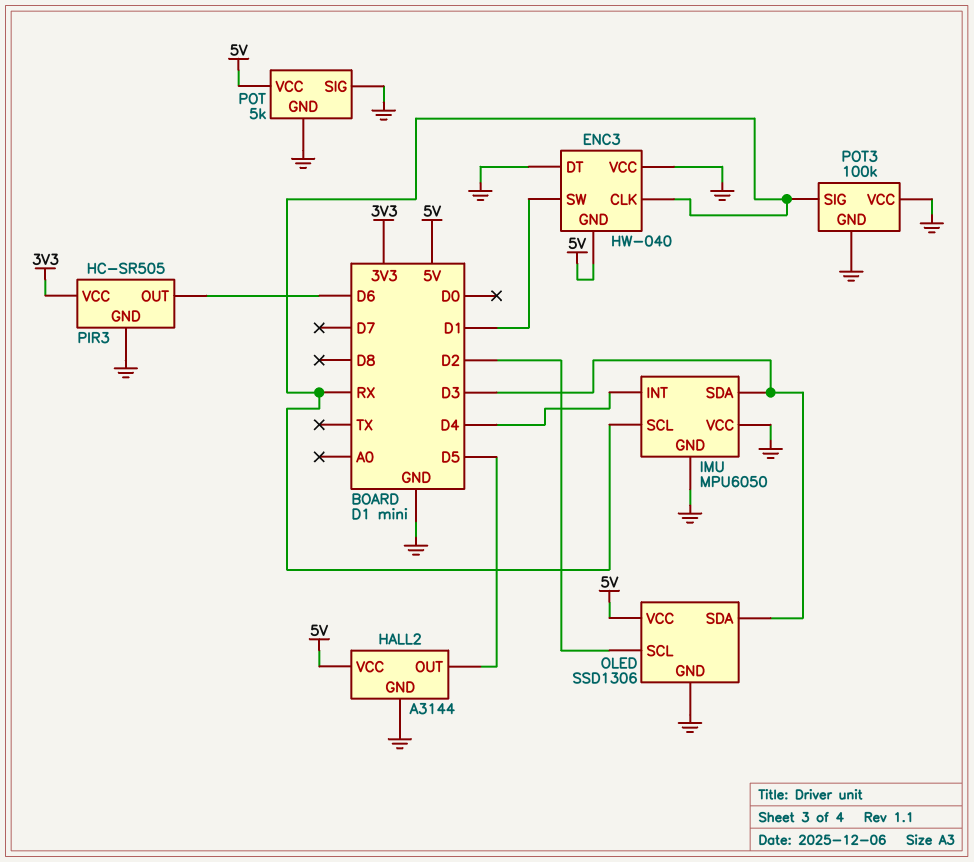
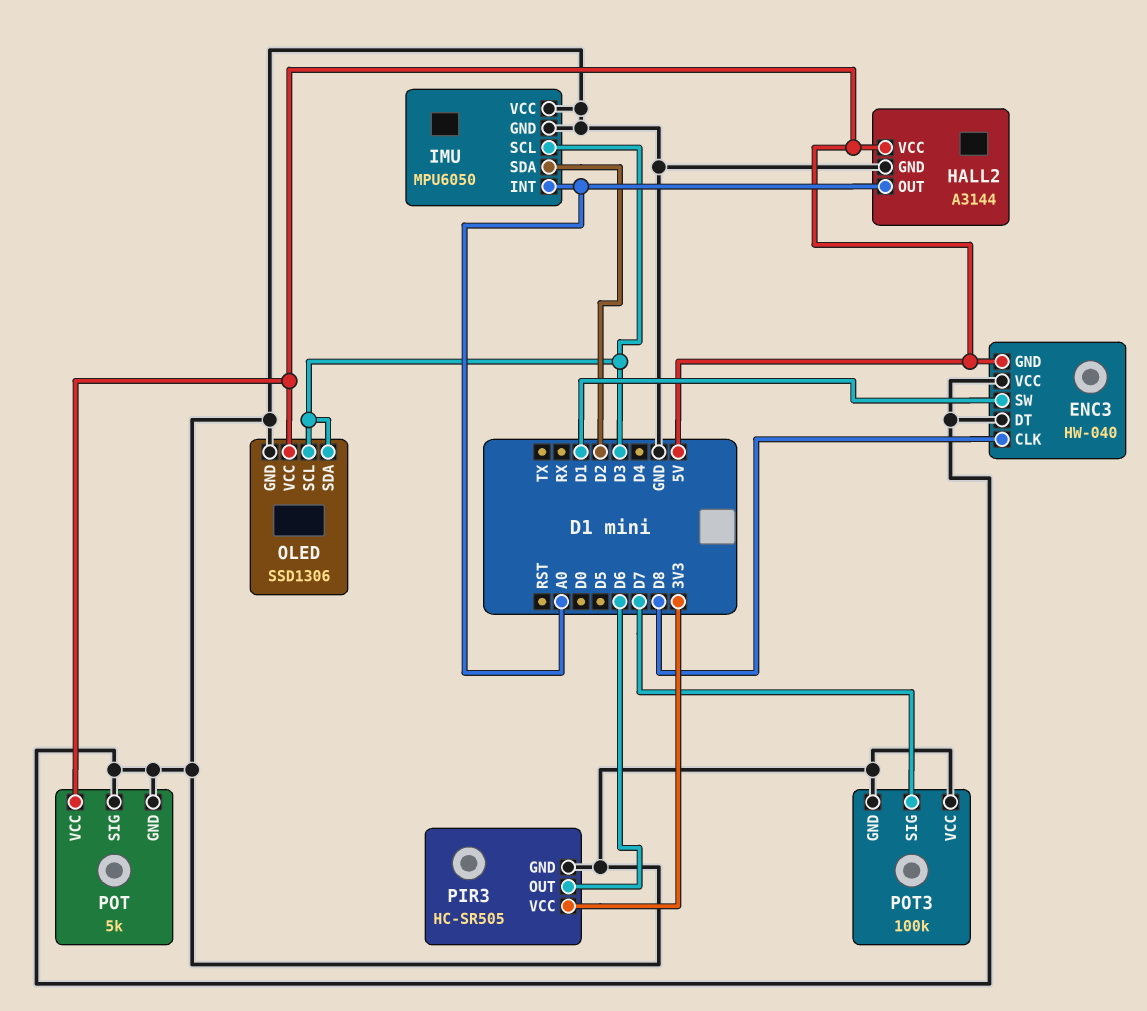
ENC3 pin CLK: RX -> D8
HALL2 pin OUT: D5 -> A0
IMU pin INT: D4 -> A0
IMU pin SCL: RX -> D3
IMU pin SDA: D3 -> D2
OLED pin SCL: D2 -> D3
POT3 pin SIG: RX -> D7

